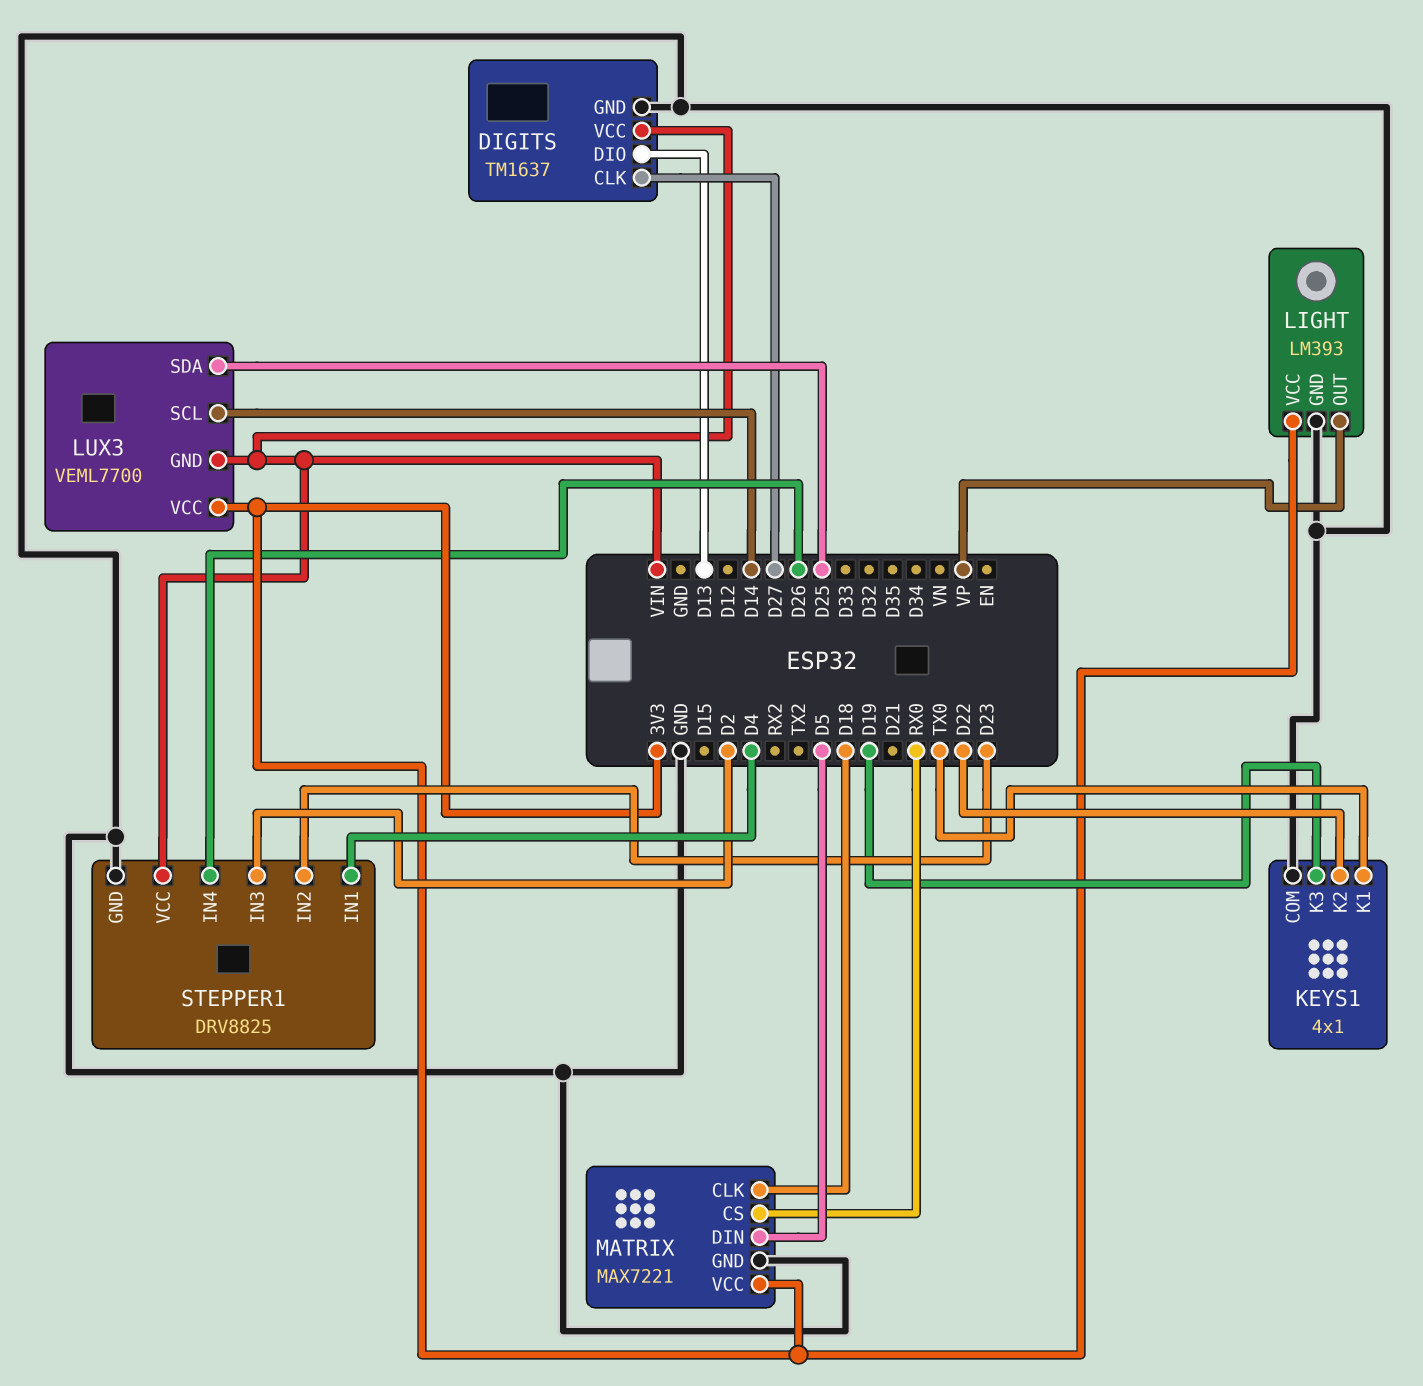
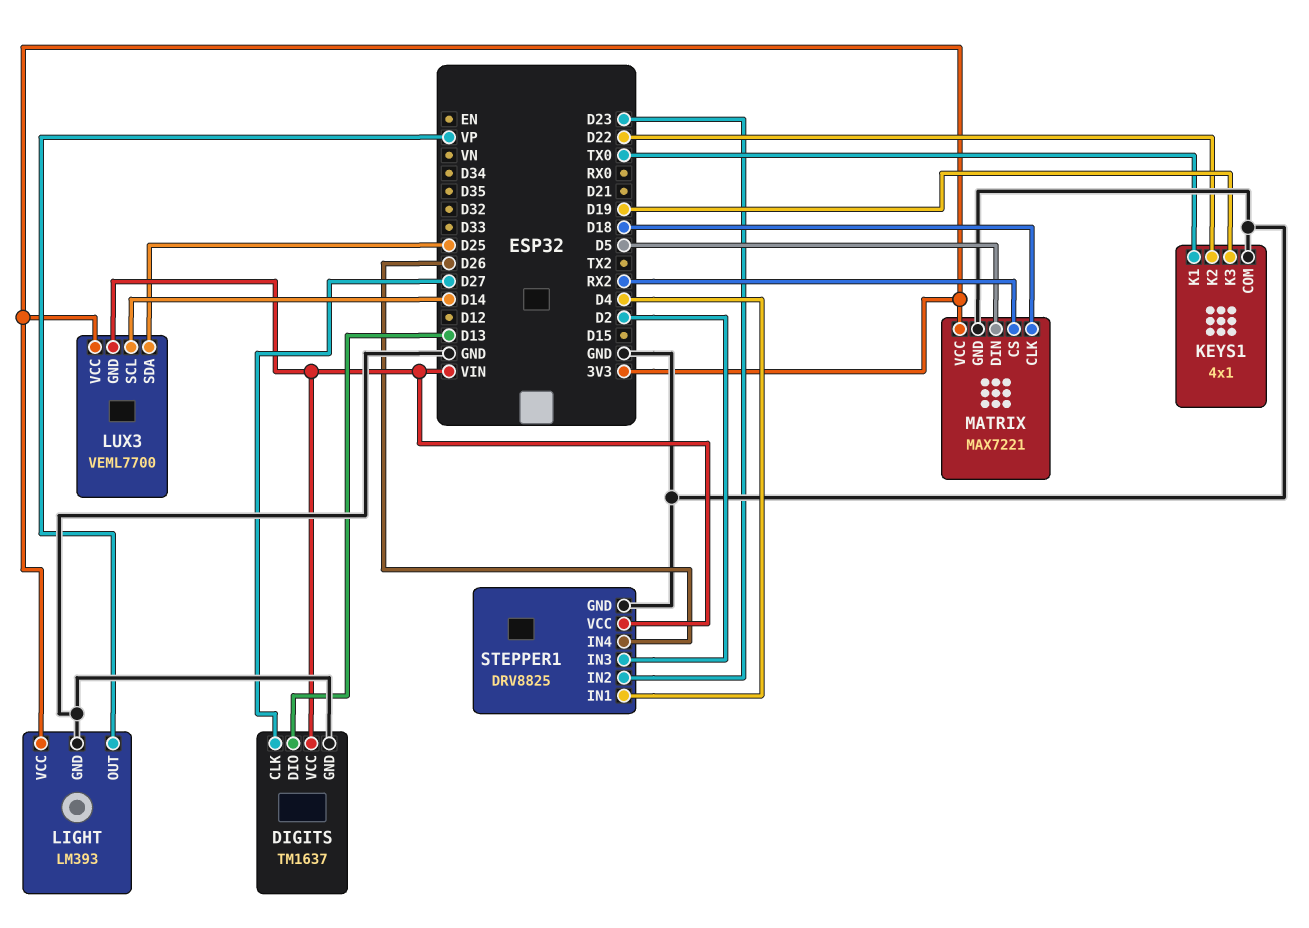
MATRIX pin CS: RX0 -> RX2

